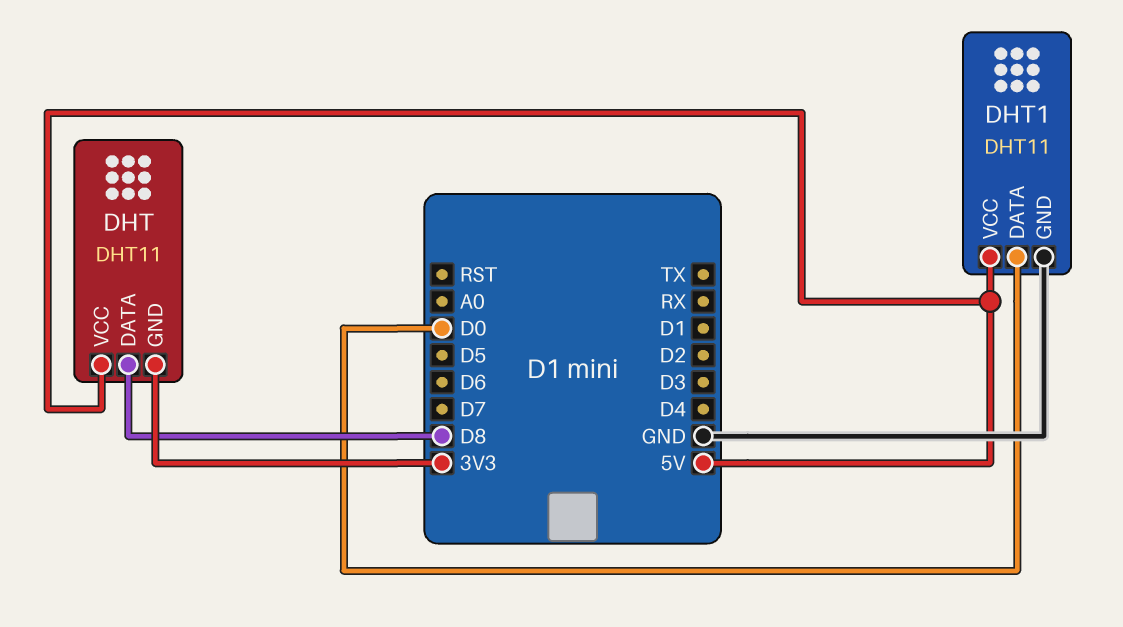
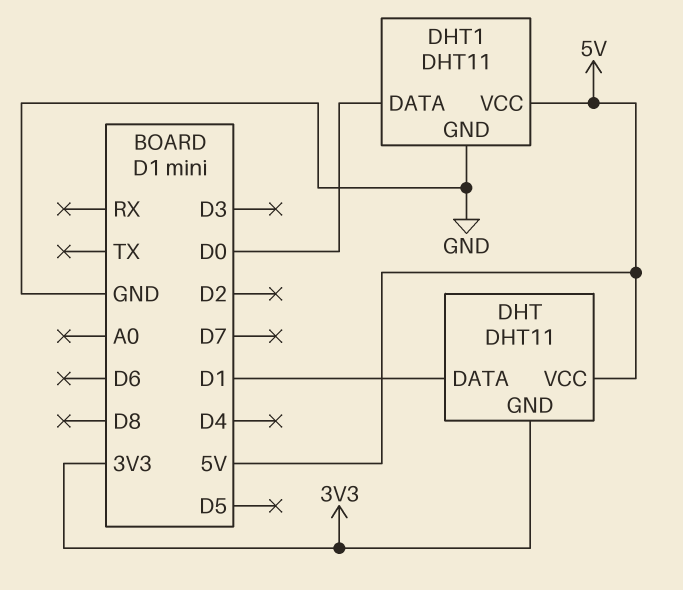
DHT pin DATA: D8 -> D1

